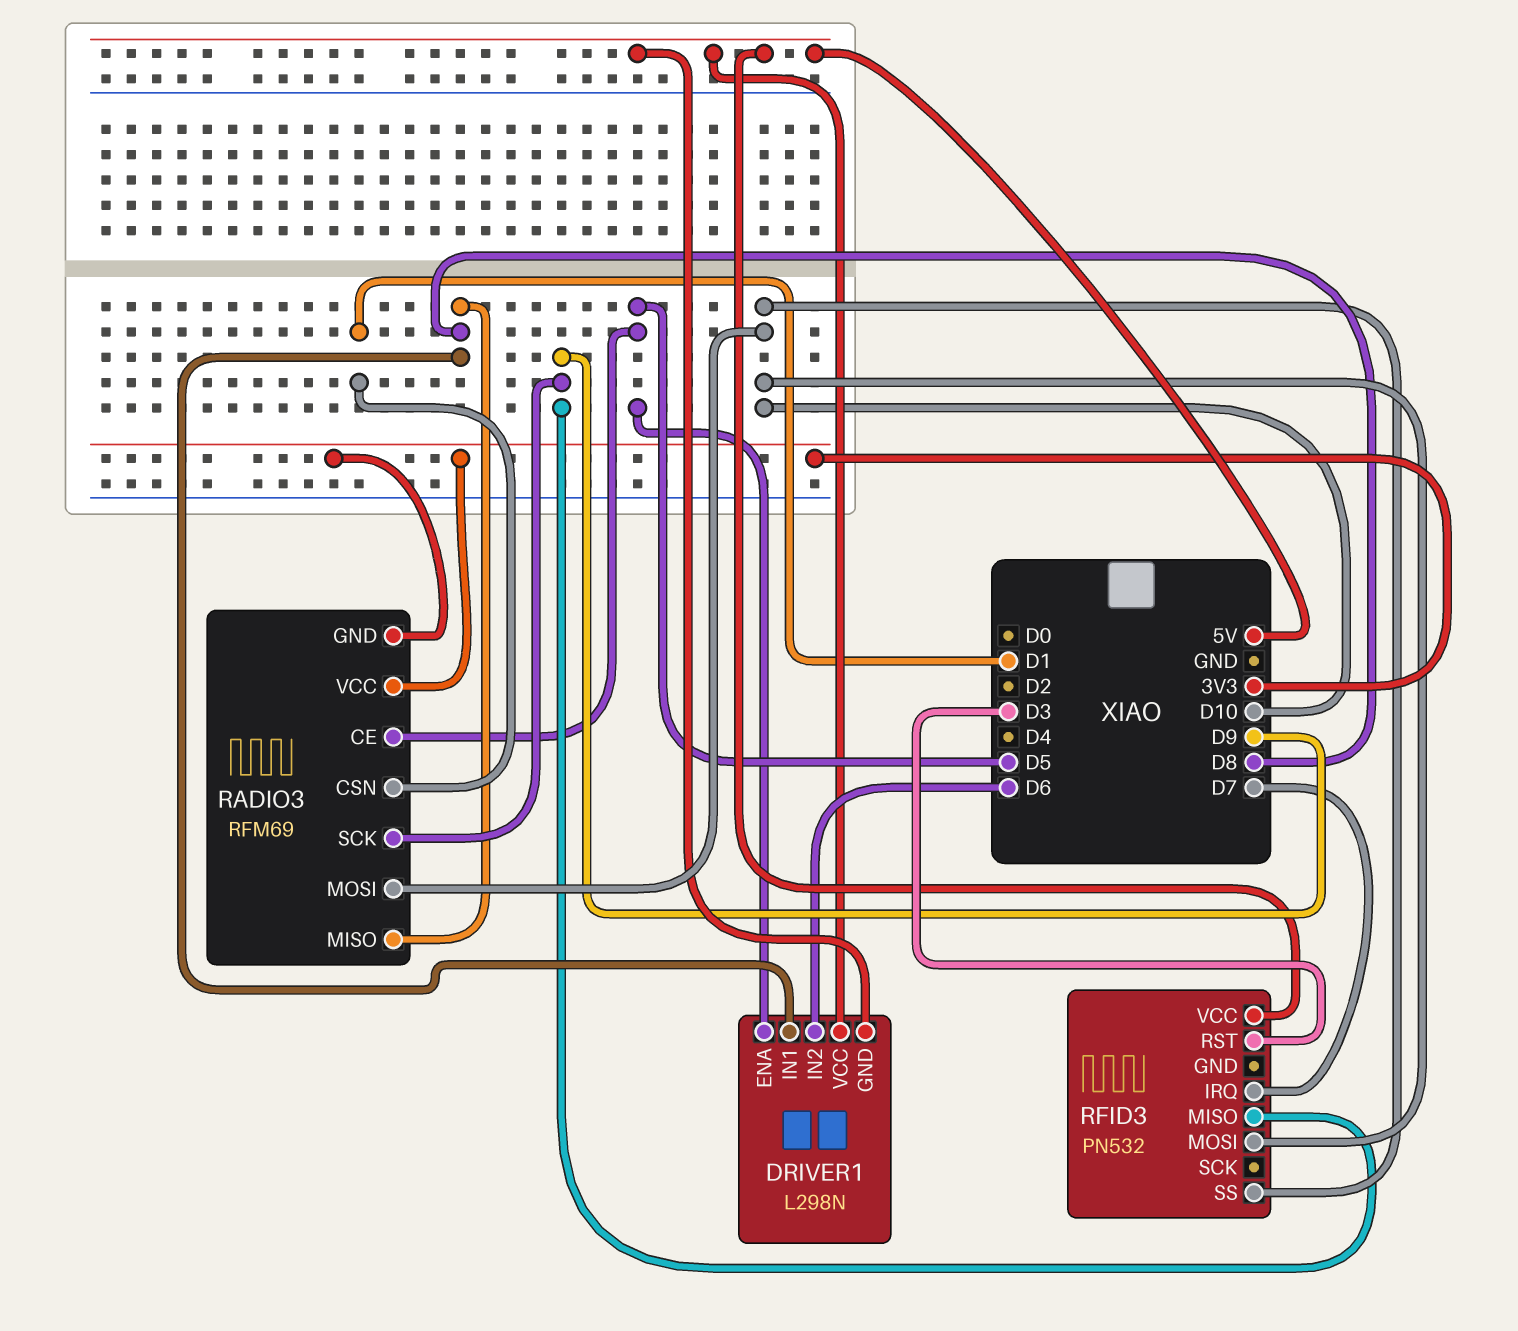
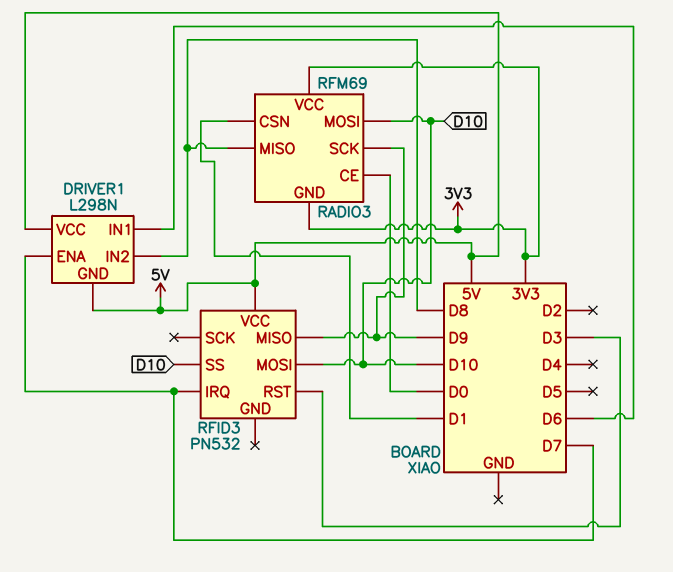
DRIVER1 pin ENA: D5 -> D7
DRIVER1 pin IN1: D8 -> D6
DRIVER1 pin IN2: D6 -> D8
RADIO3 pin CE: D5 -> D0

